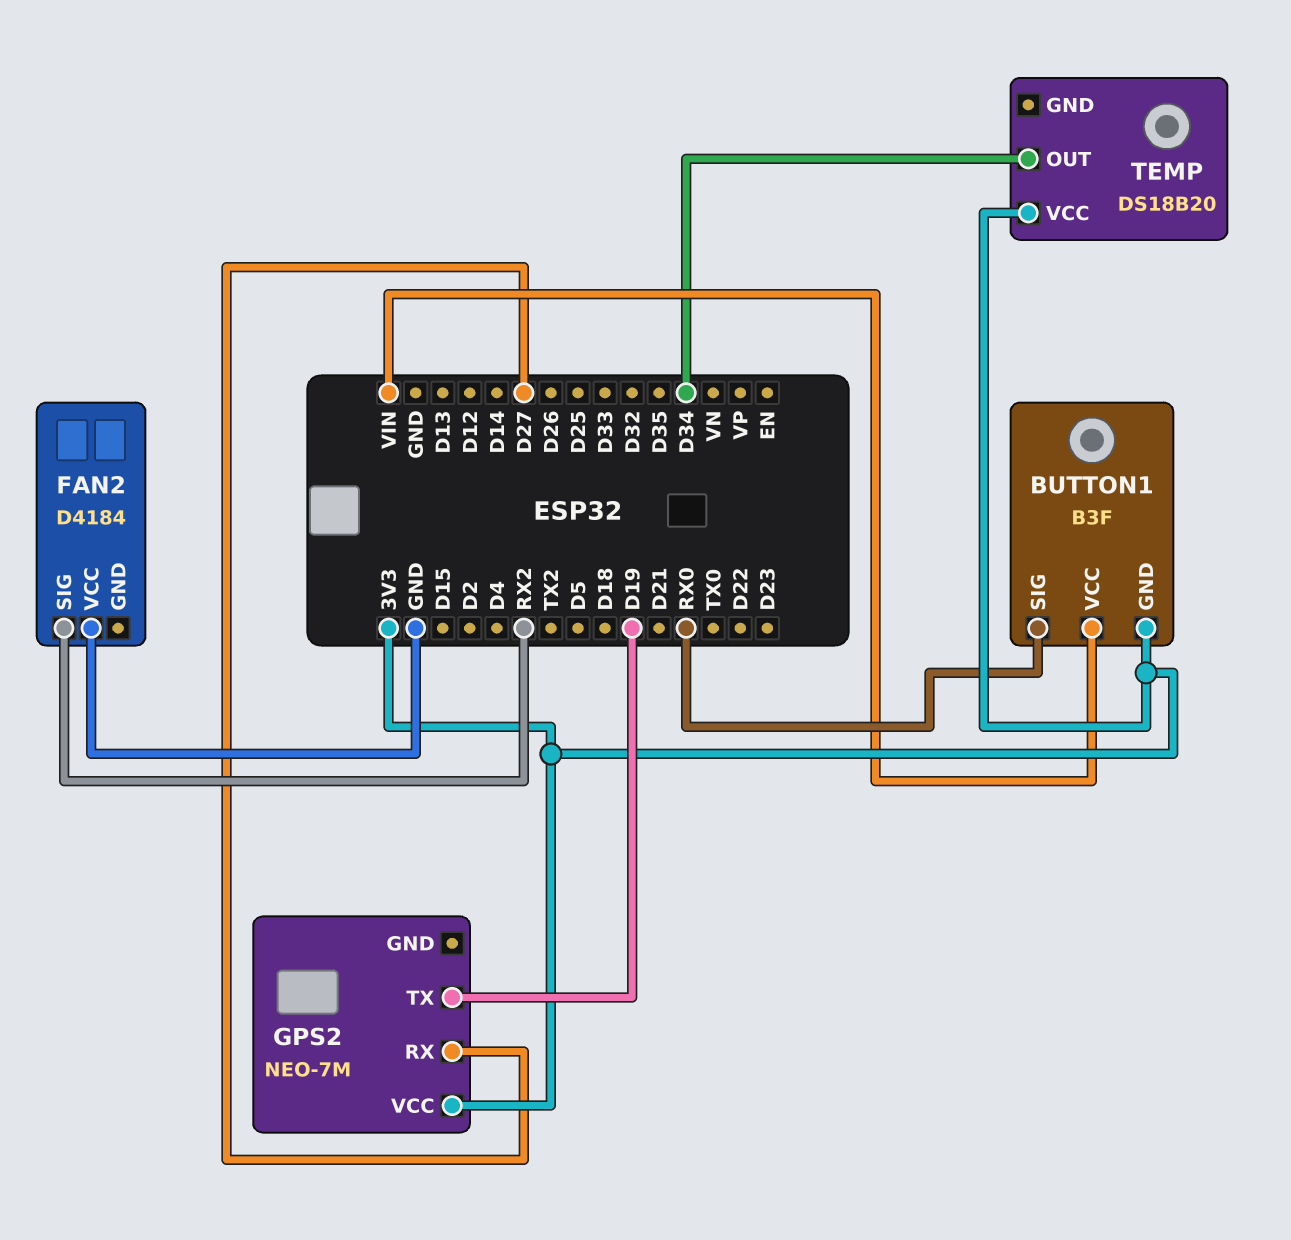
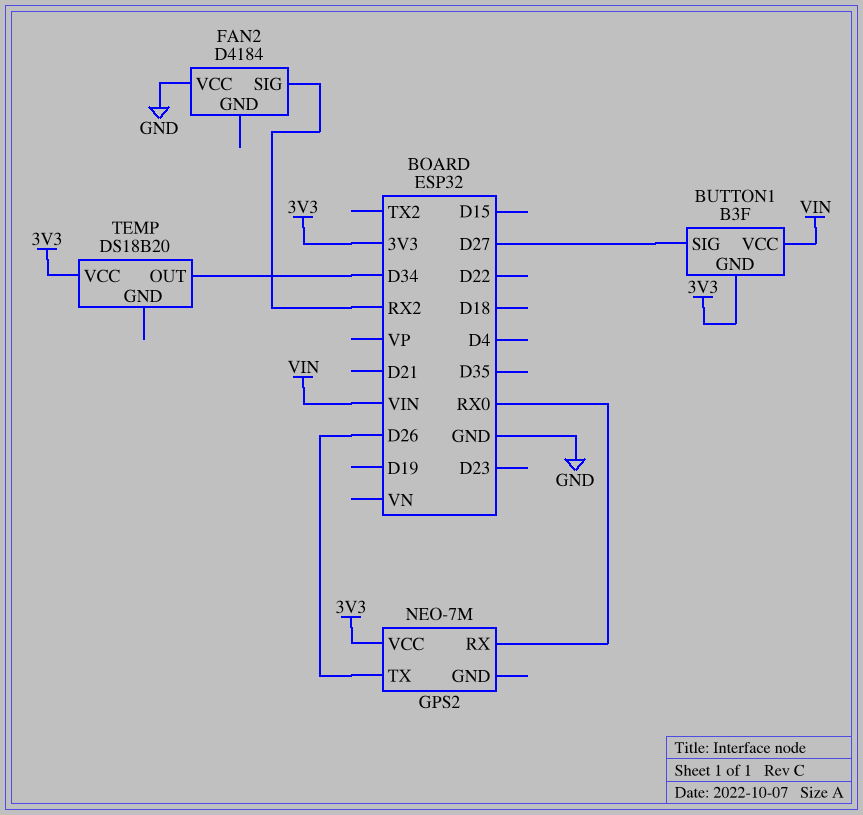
BUTTON1 pin SIG: RX0 -> D27
GPS2 pin RX: D27 -> RX0
GPS2 pin TX: D19 -> D26

